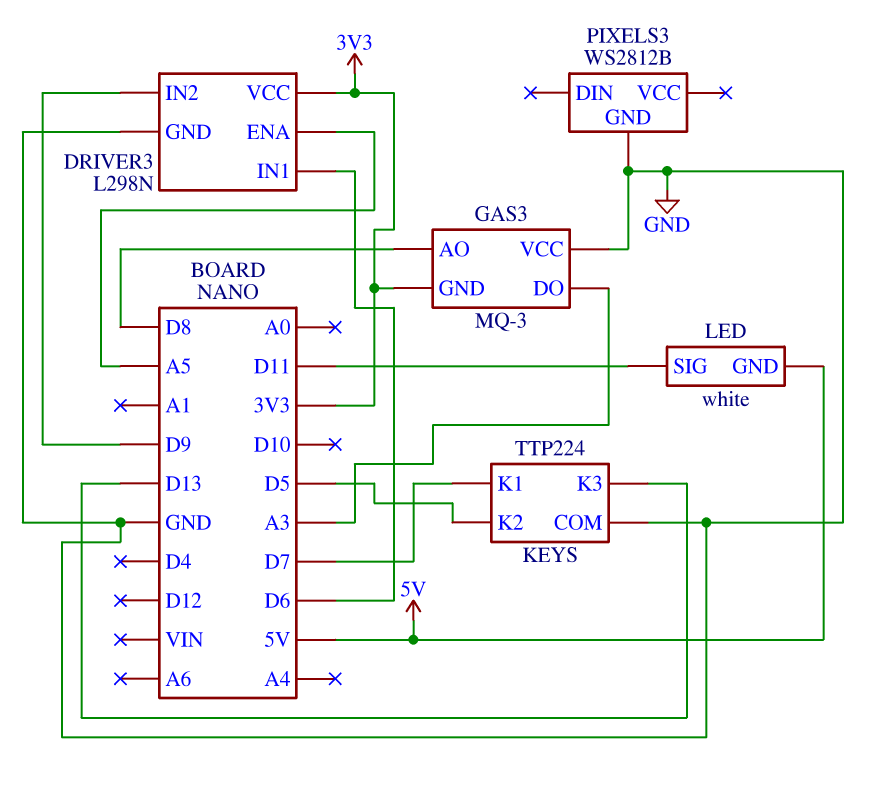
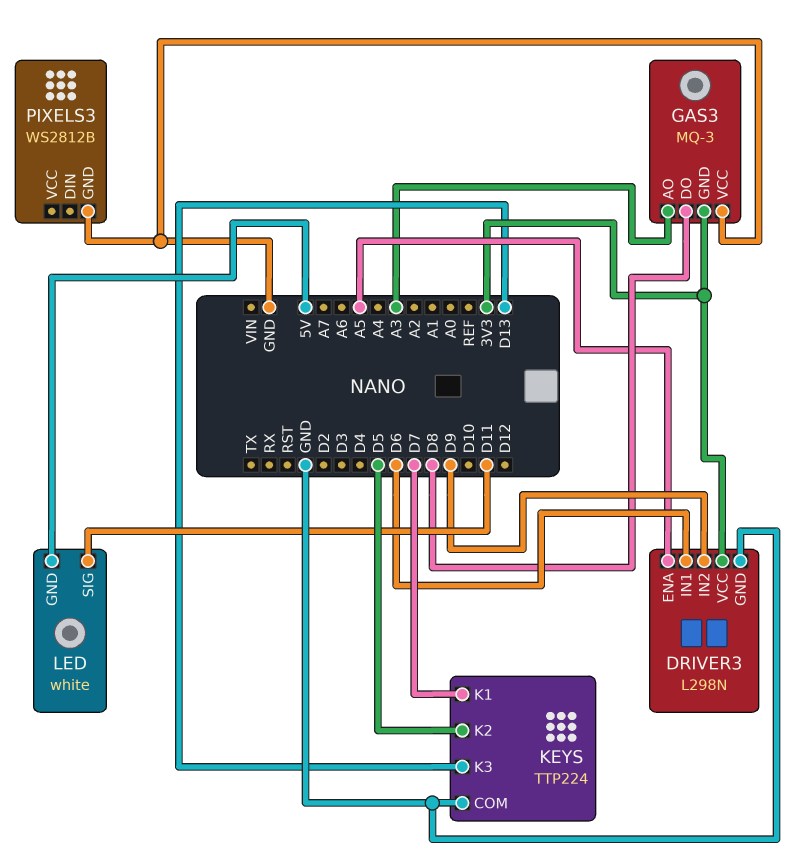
GAS3 pin AO: D8 -> A3
GAS3 pin DO: A3 -> D8

